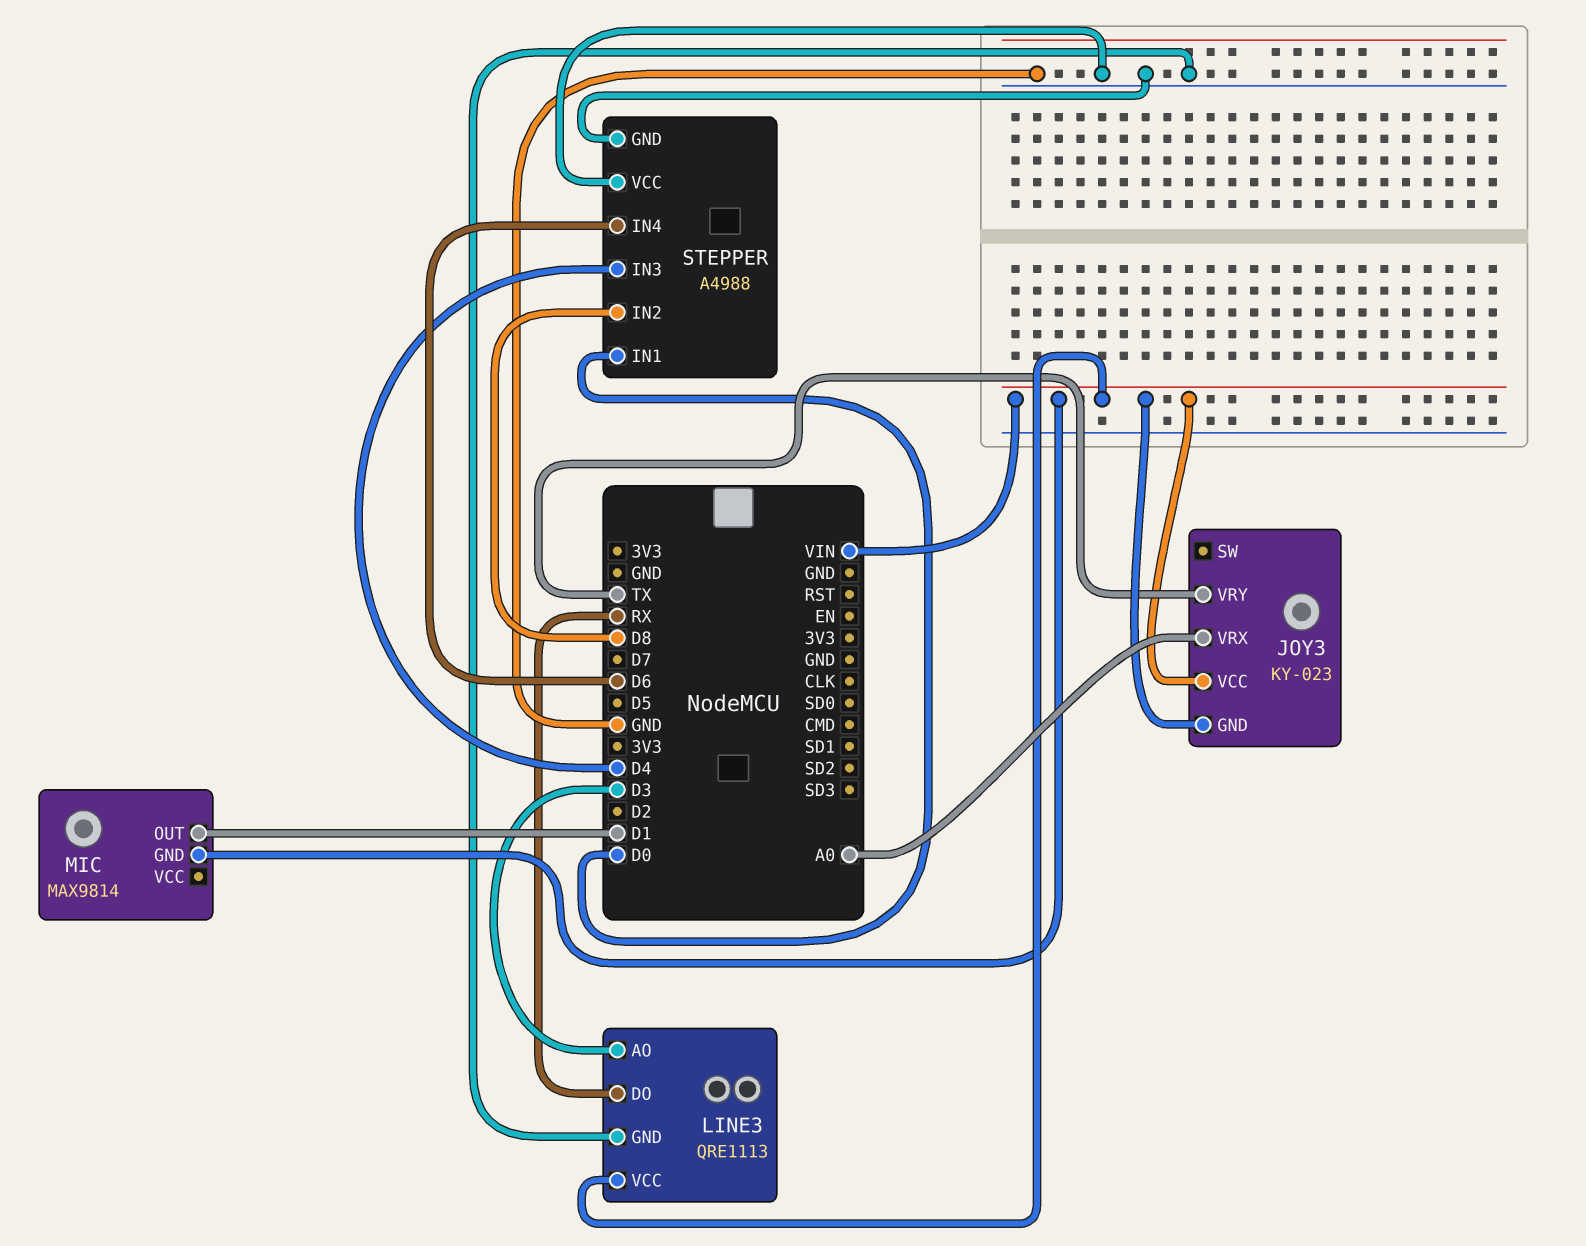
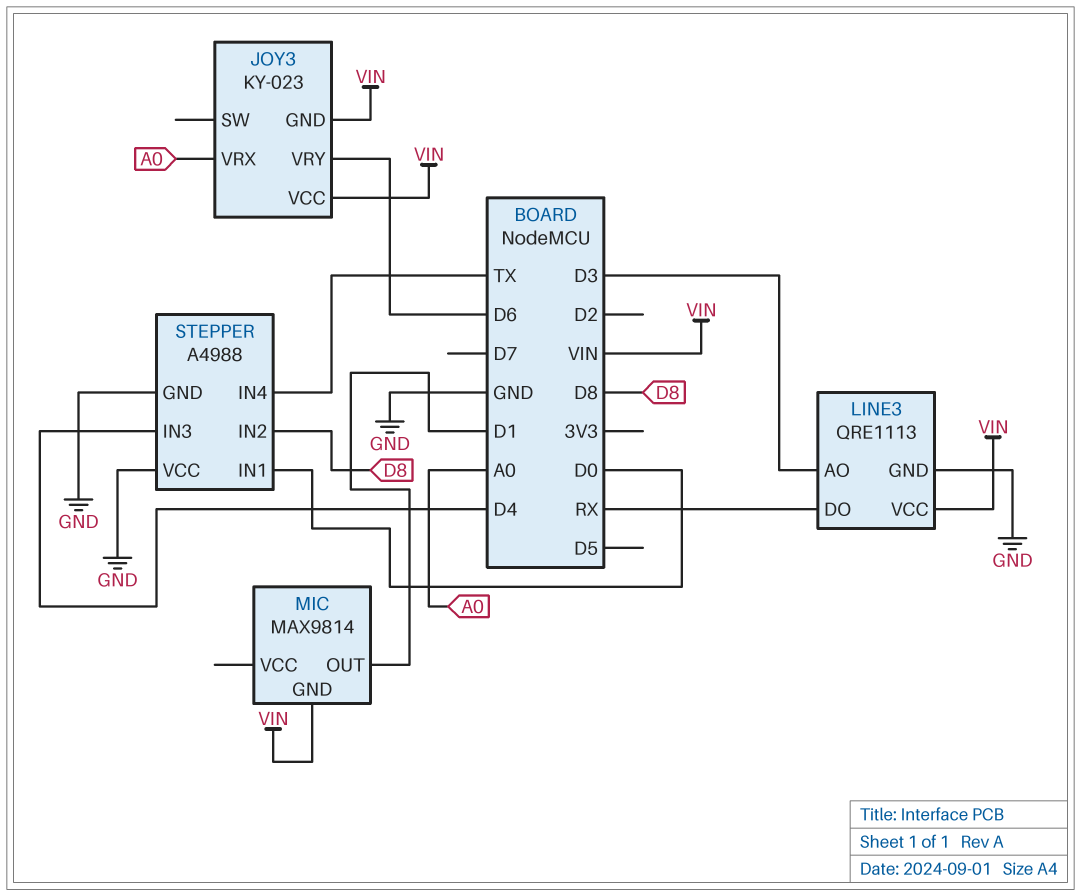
JOY3 pin VRY: TX -> D6
STEPPER pin IN4: D6 -> TX

